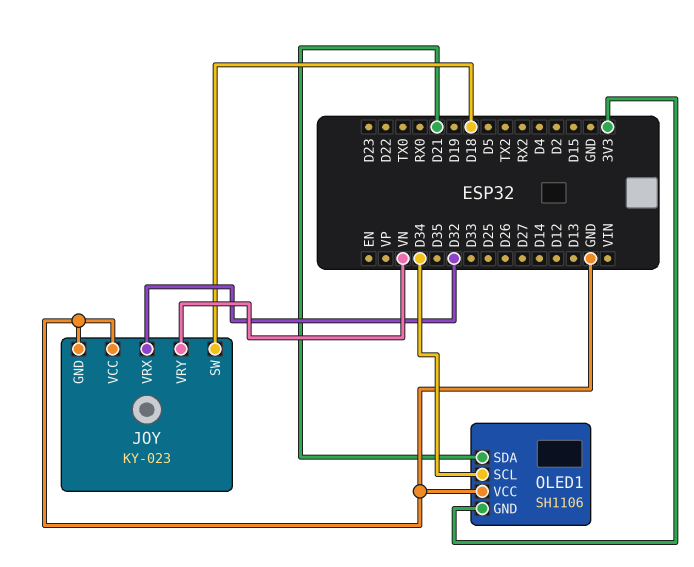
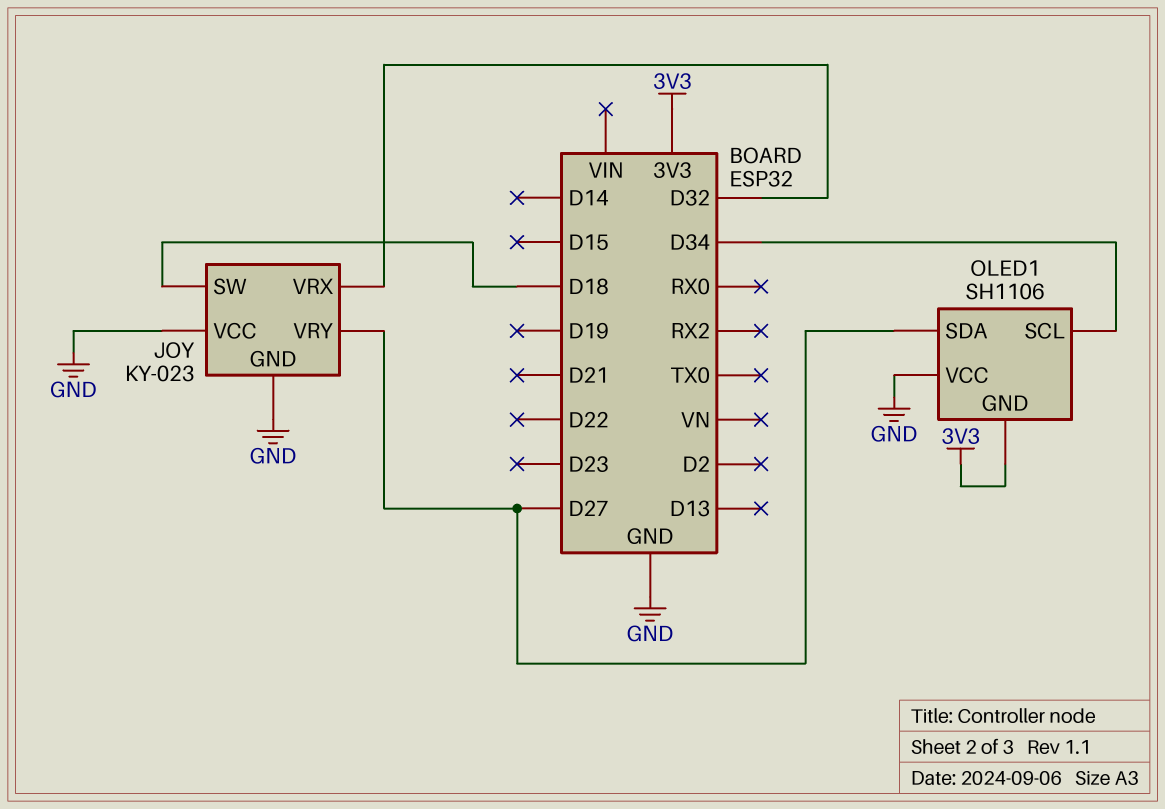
JOY pin VRY: VN -> D27
OLED1 pin SDA: D21 -> D27

